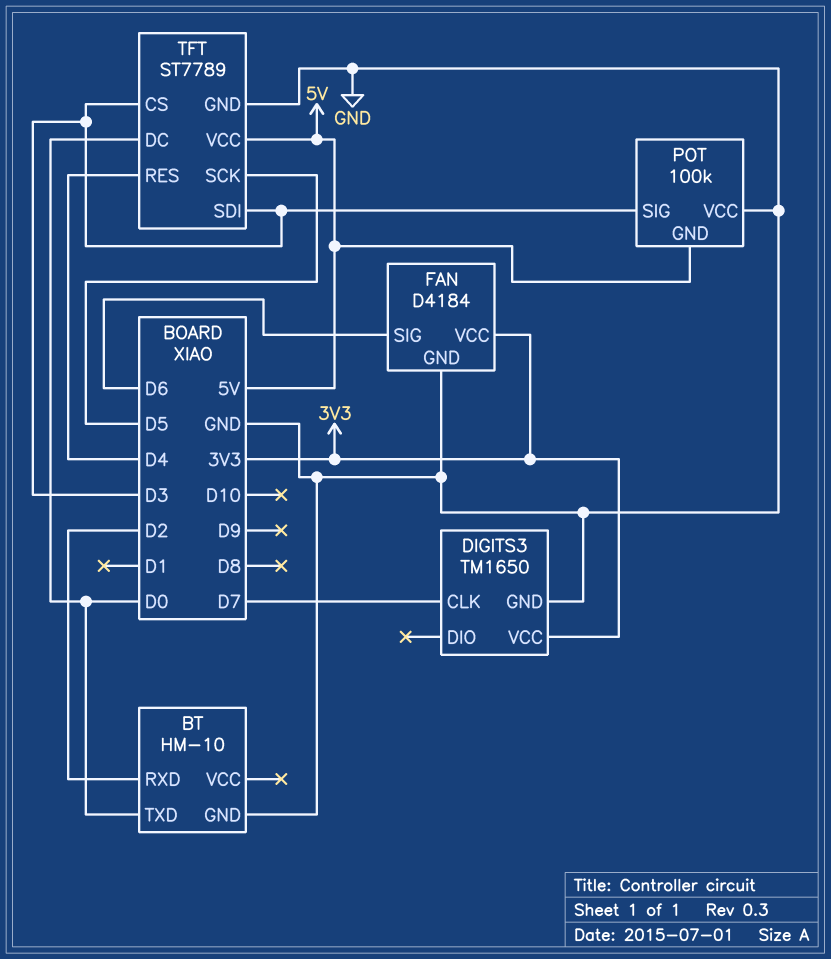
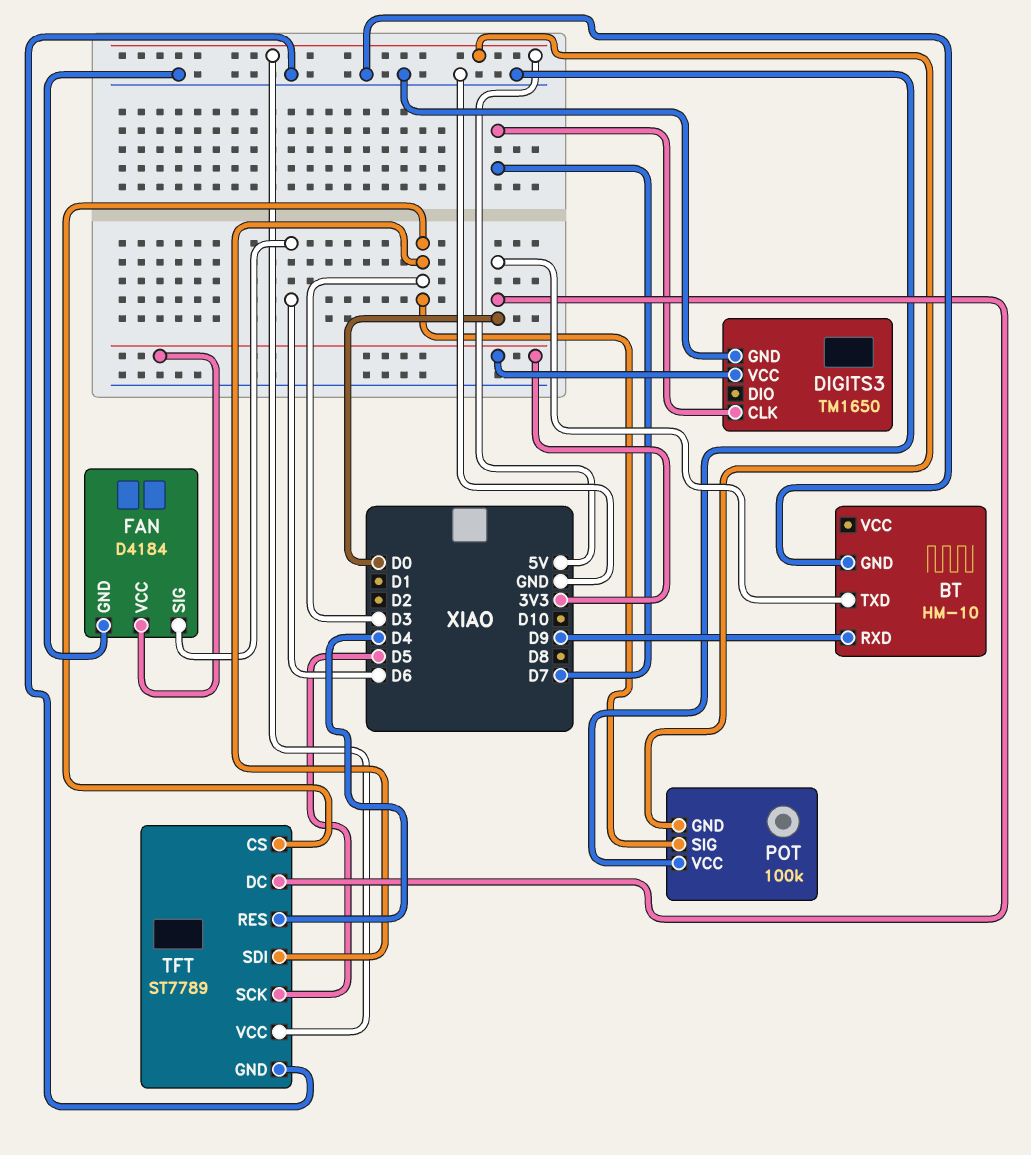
BT pin RXD: D2 -> D9

